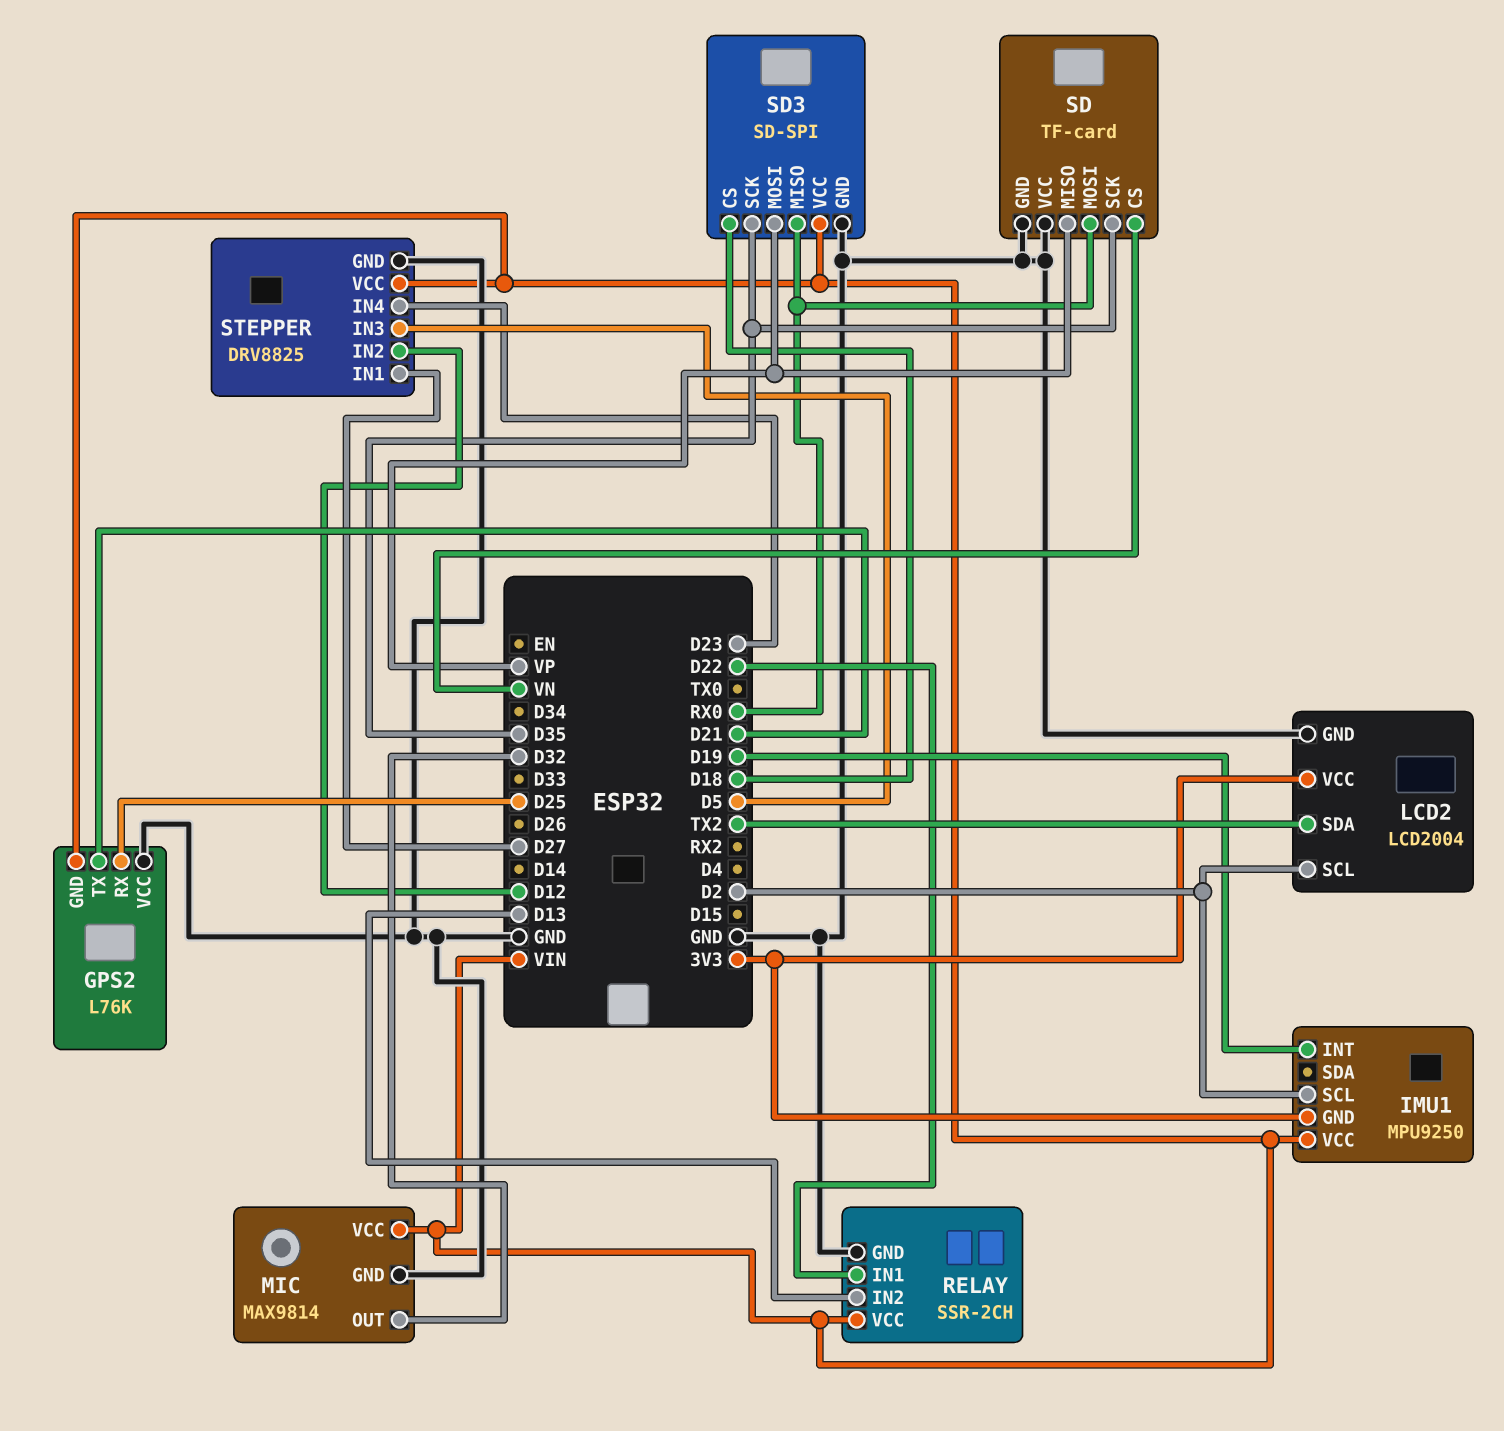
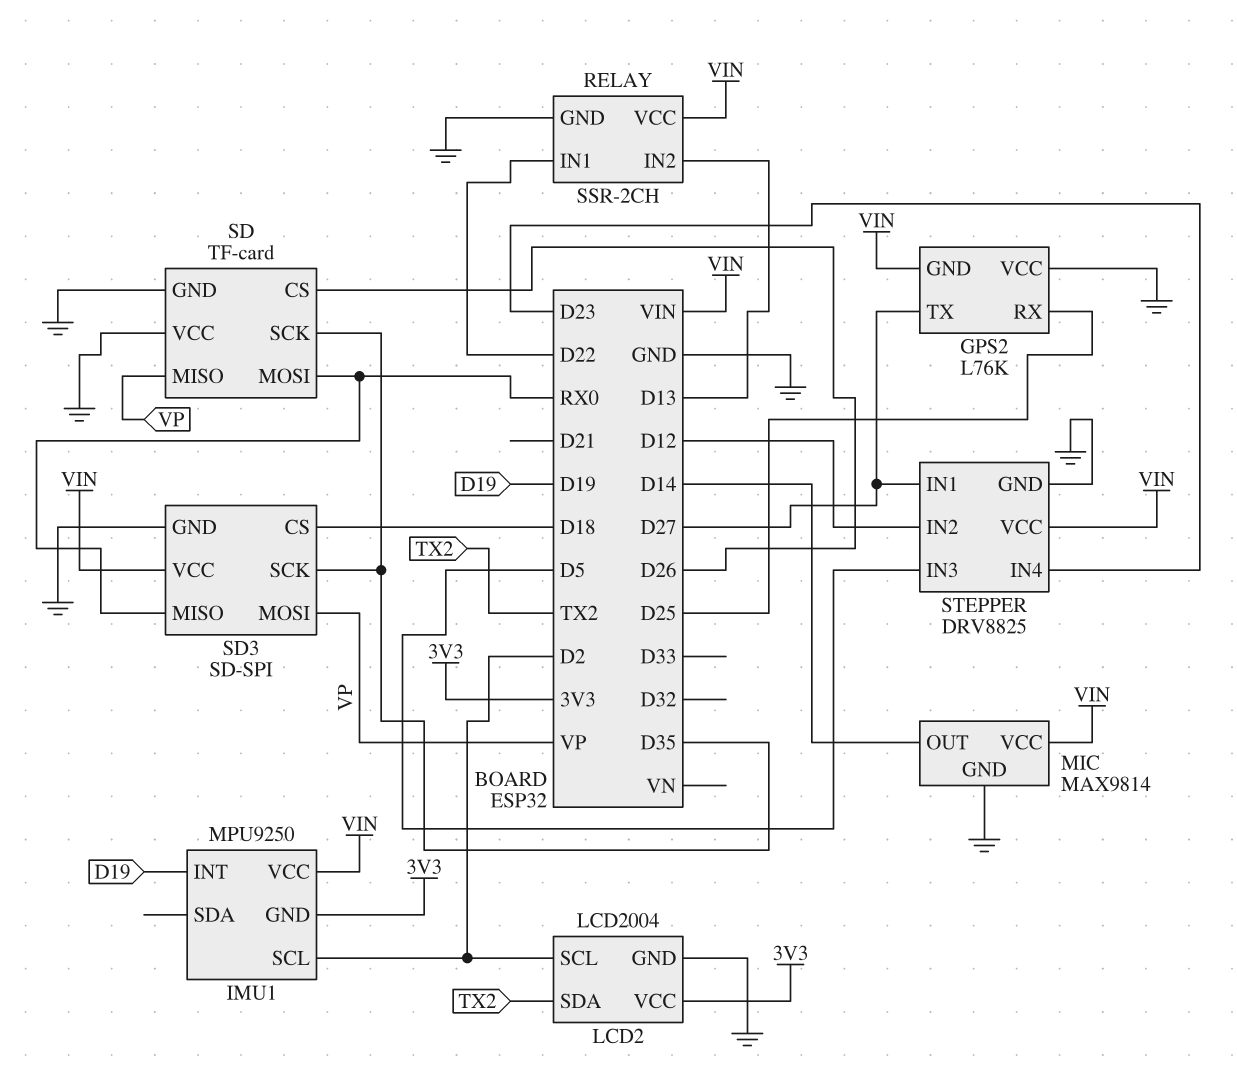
GPS2 pin TX: D21 -> D27
MIC pin OUT: D32 -> D14
SD pin CS: VN -> D26

